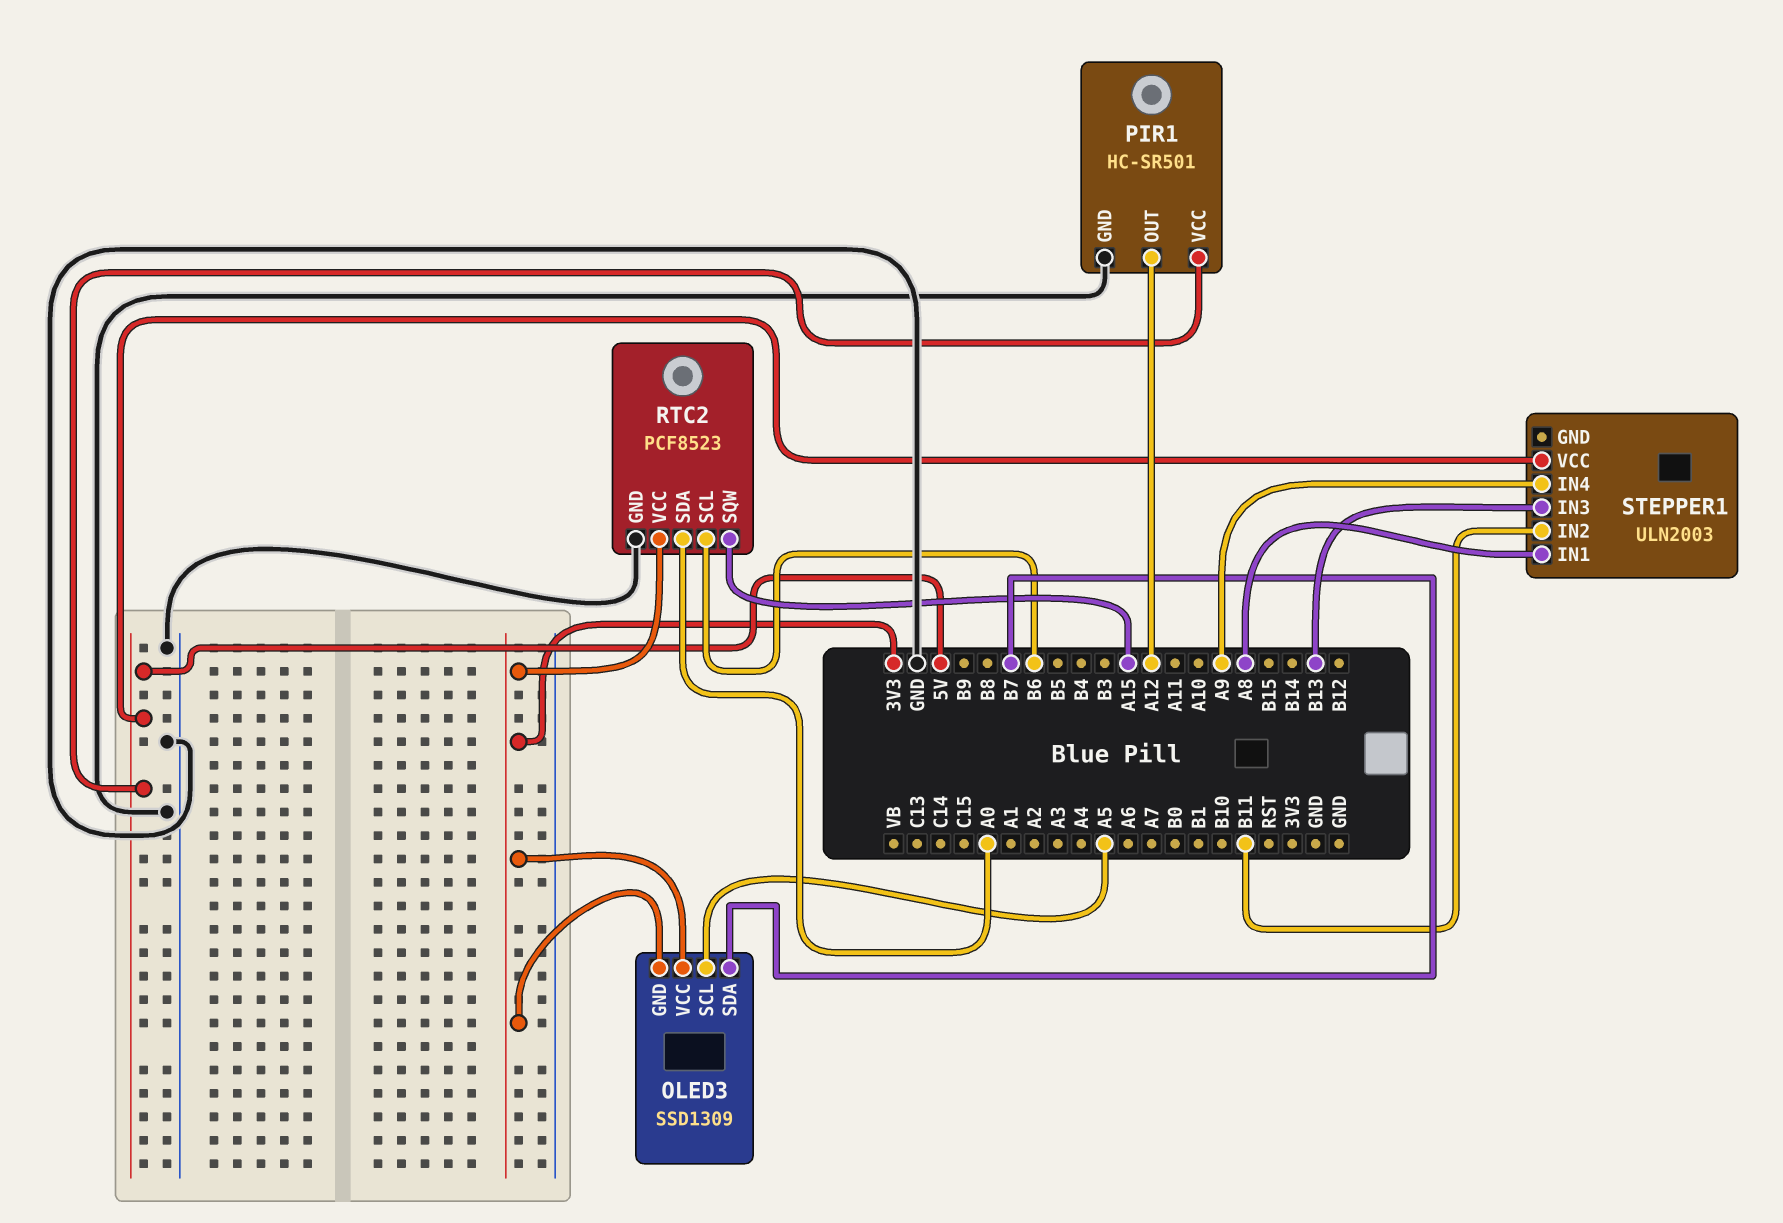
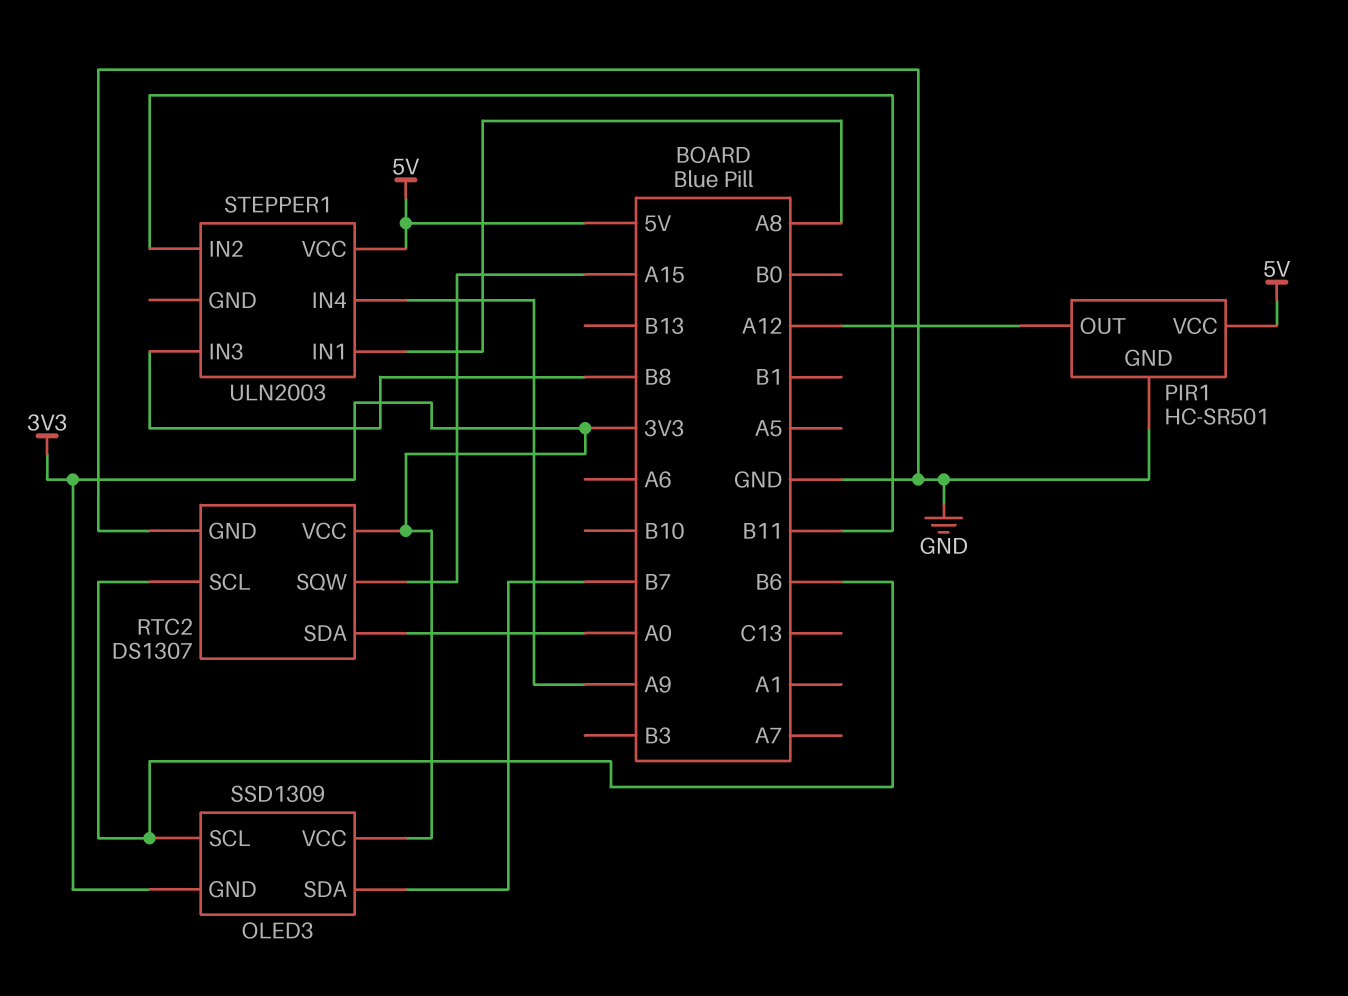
OLED3 pin SCL: A5 -> B6
RTC2: PCF8523 -> DS1307
STEPPER1 pin IN3: B13 -> B8

